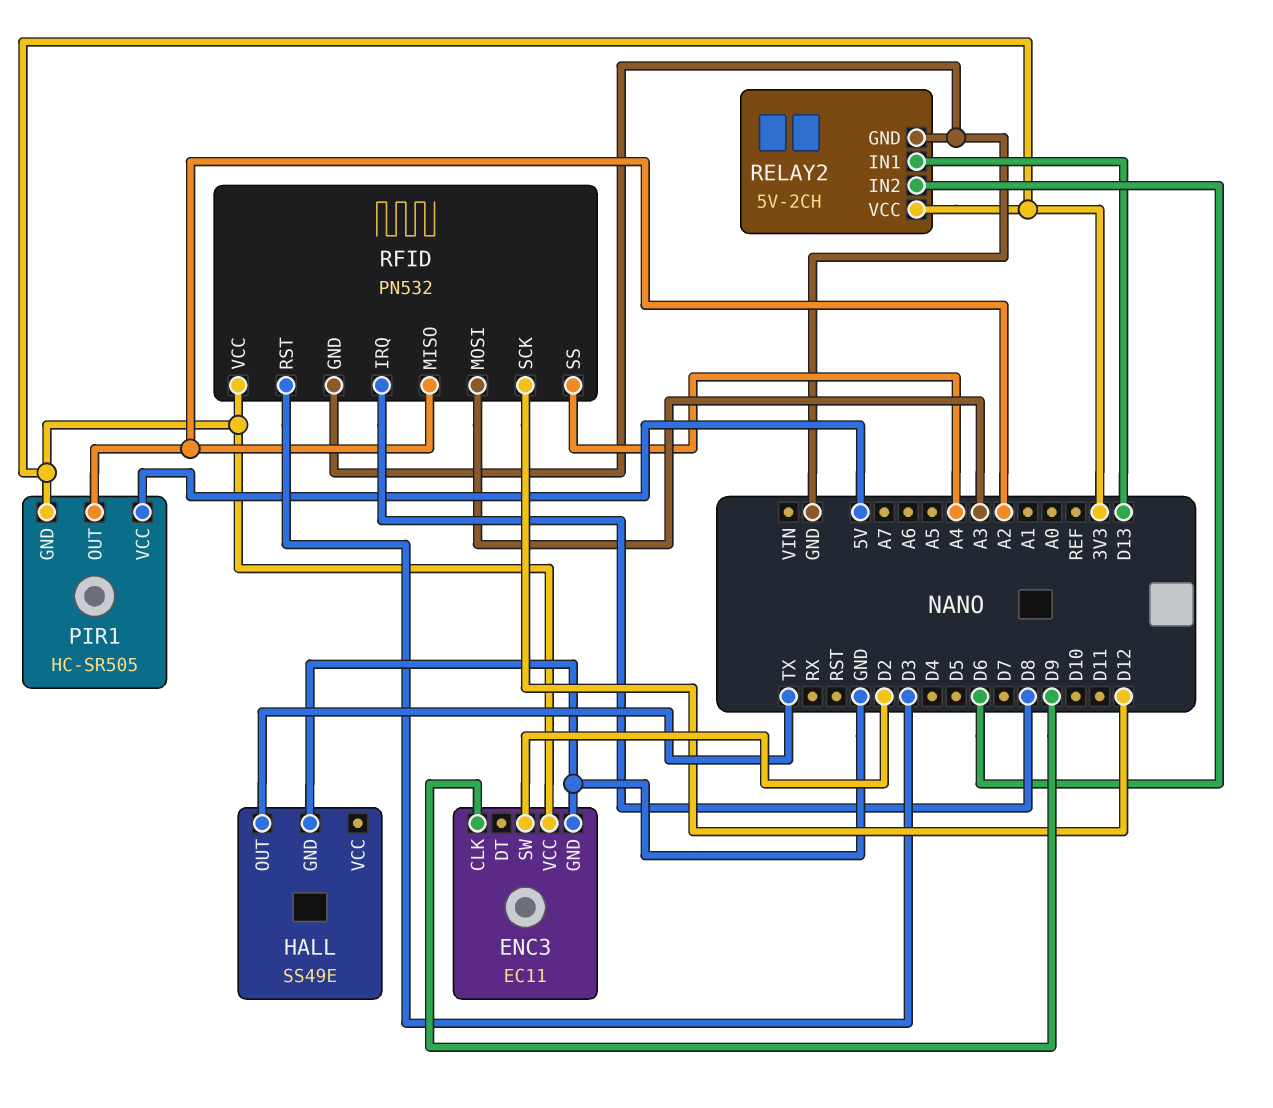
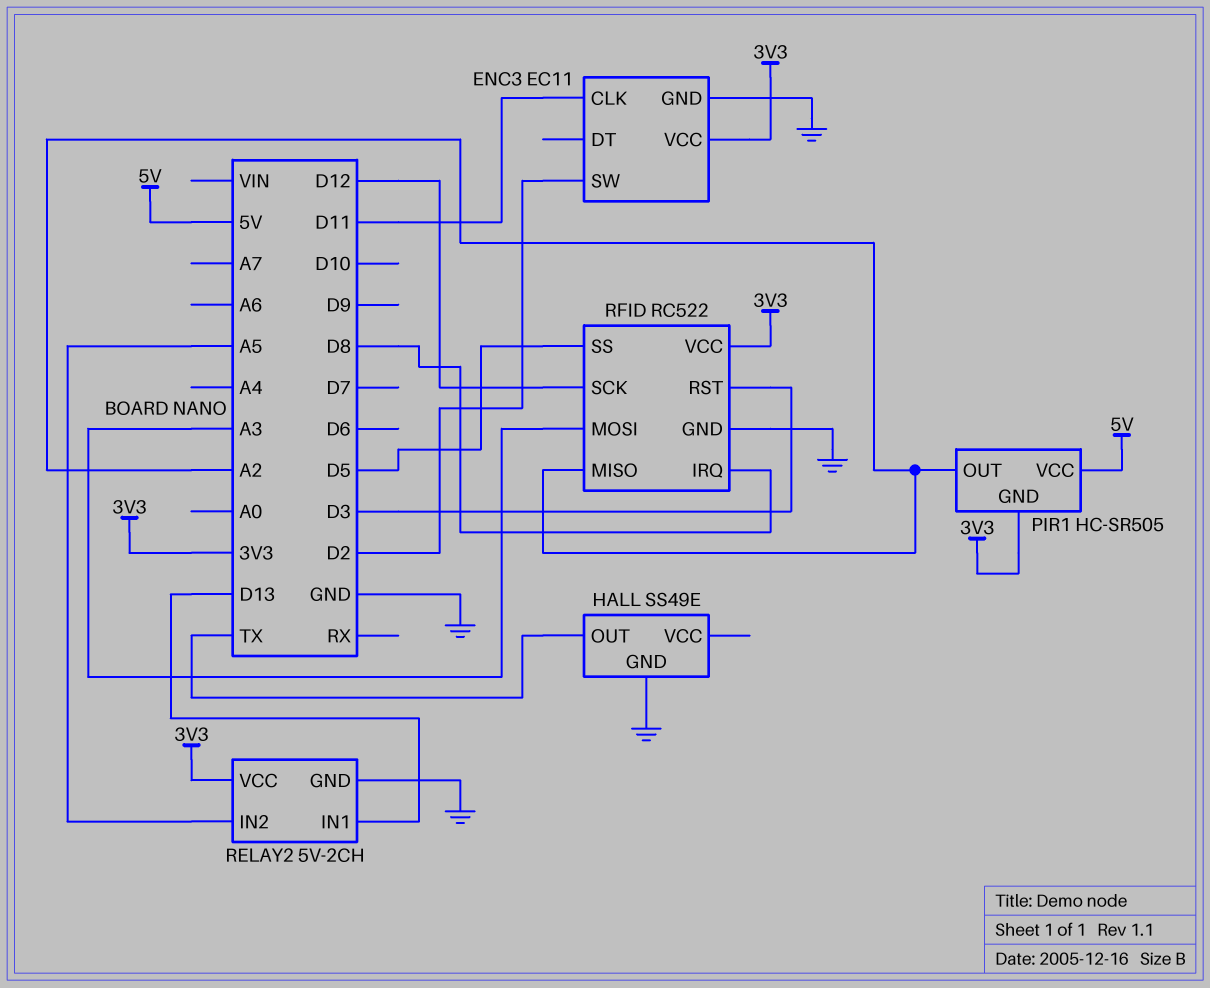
ENC3 pin CLK: D9 -> D11
RELAY2 pin IN2: D6 -> A5
RFID: PN532 -> RC522
RFID pin SS: A4 -> D5

